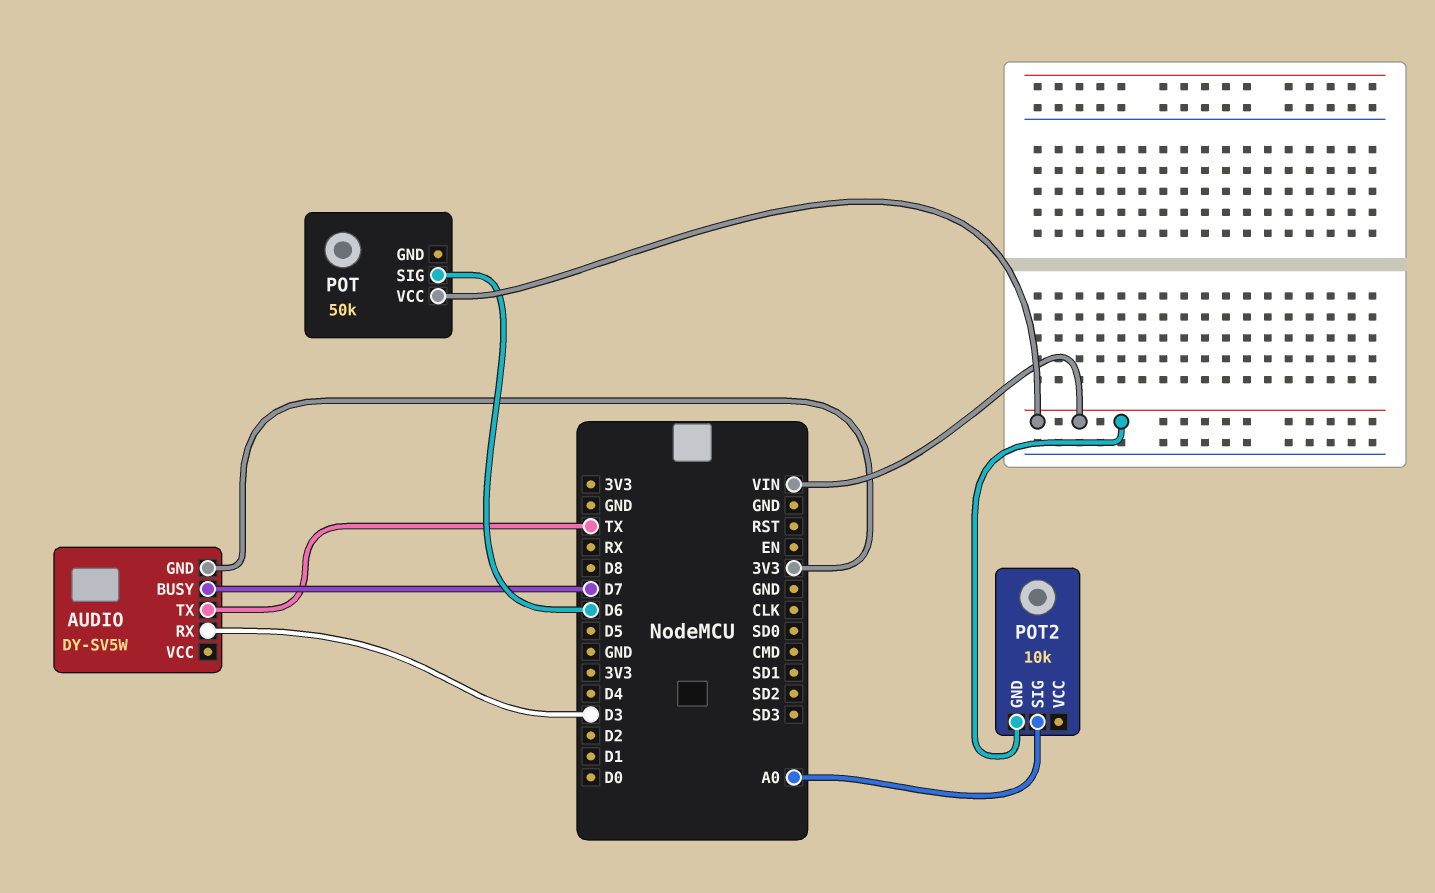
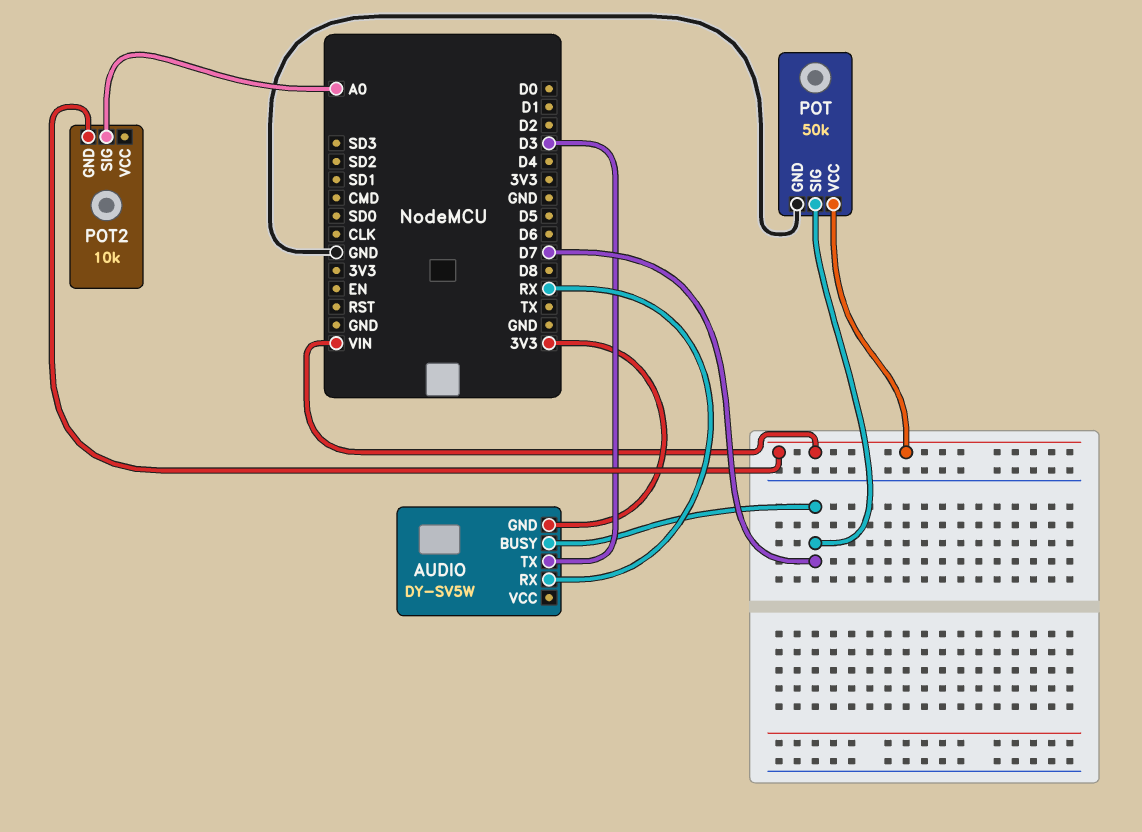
AUDIO pin RX: D3 -> RX
AUDIO pin TX: TX -> D3
POT pin GND: none -> GND
POT pin SIG: D6 -> D7

